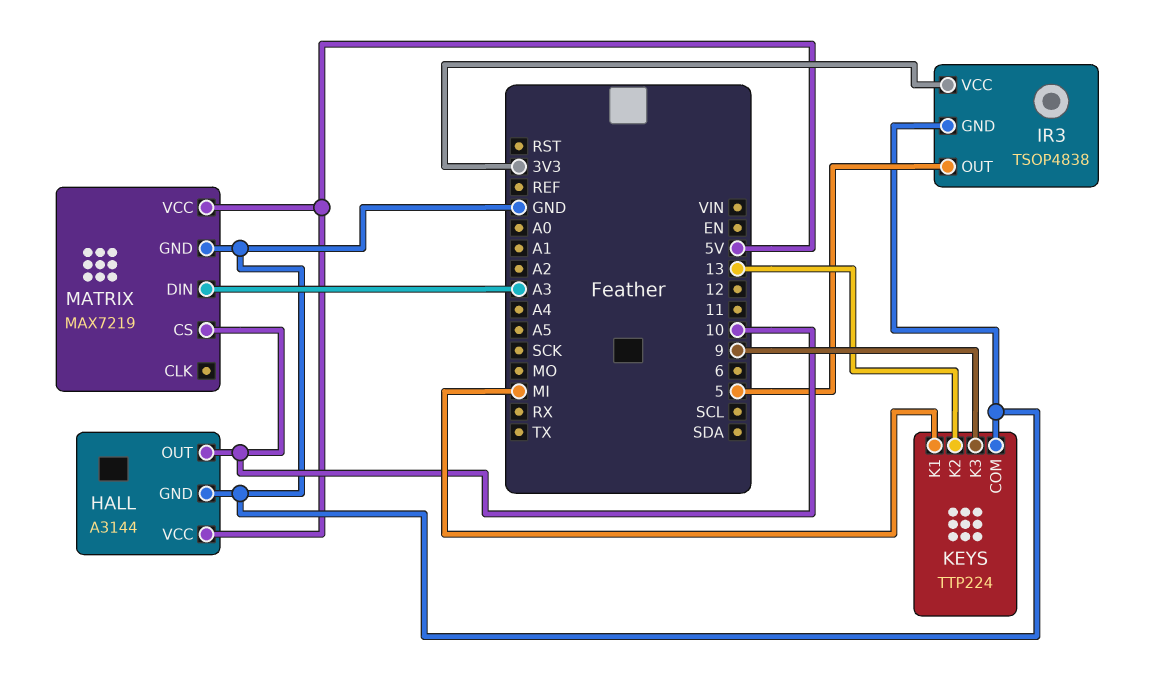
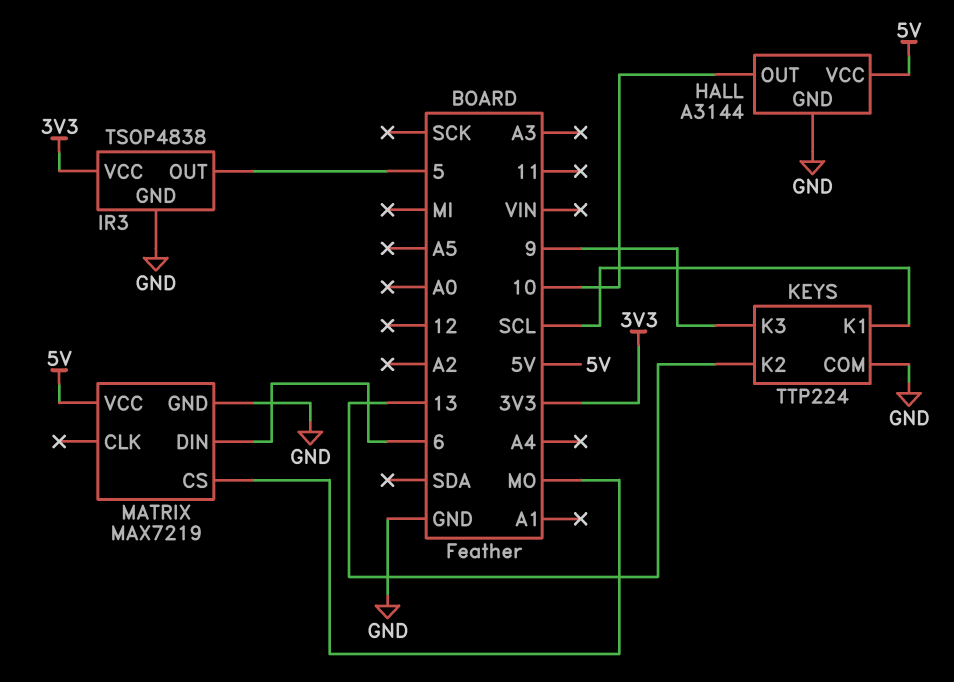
KEYS pin K1: MI -> SCL
MATRIX pin CS: 10 -> MO
MATRIX pin DIN: A3 -> 6

